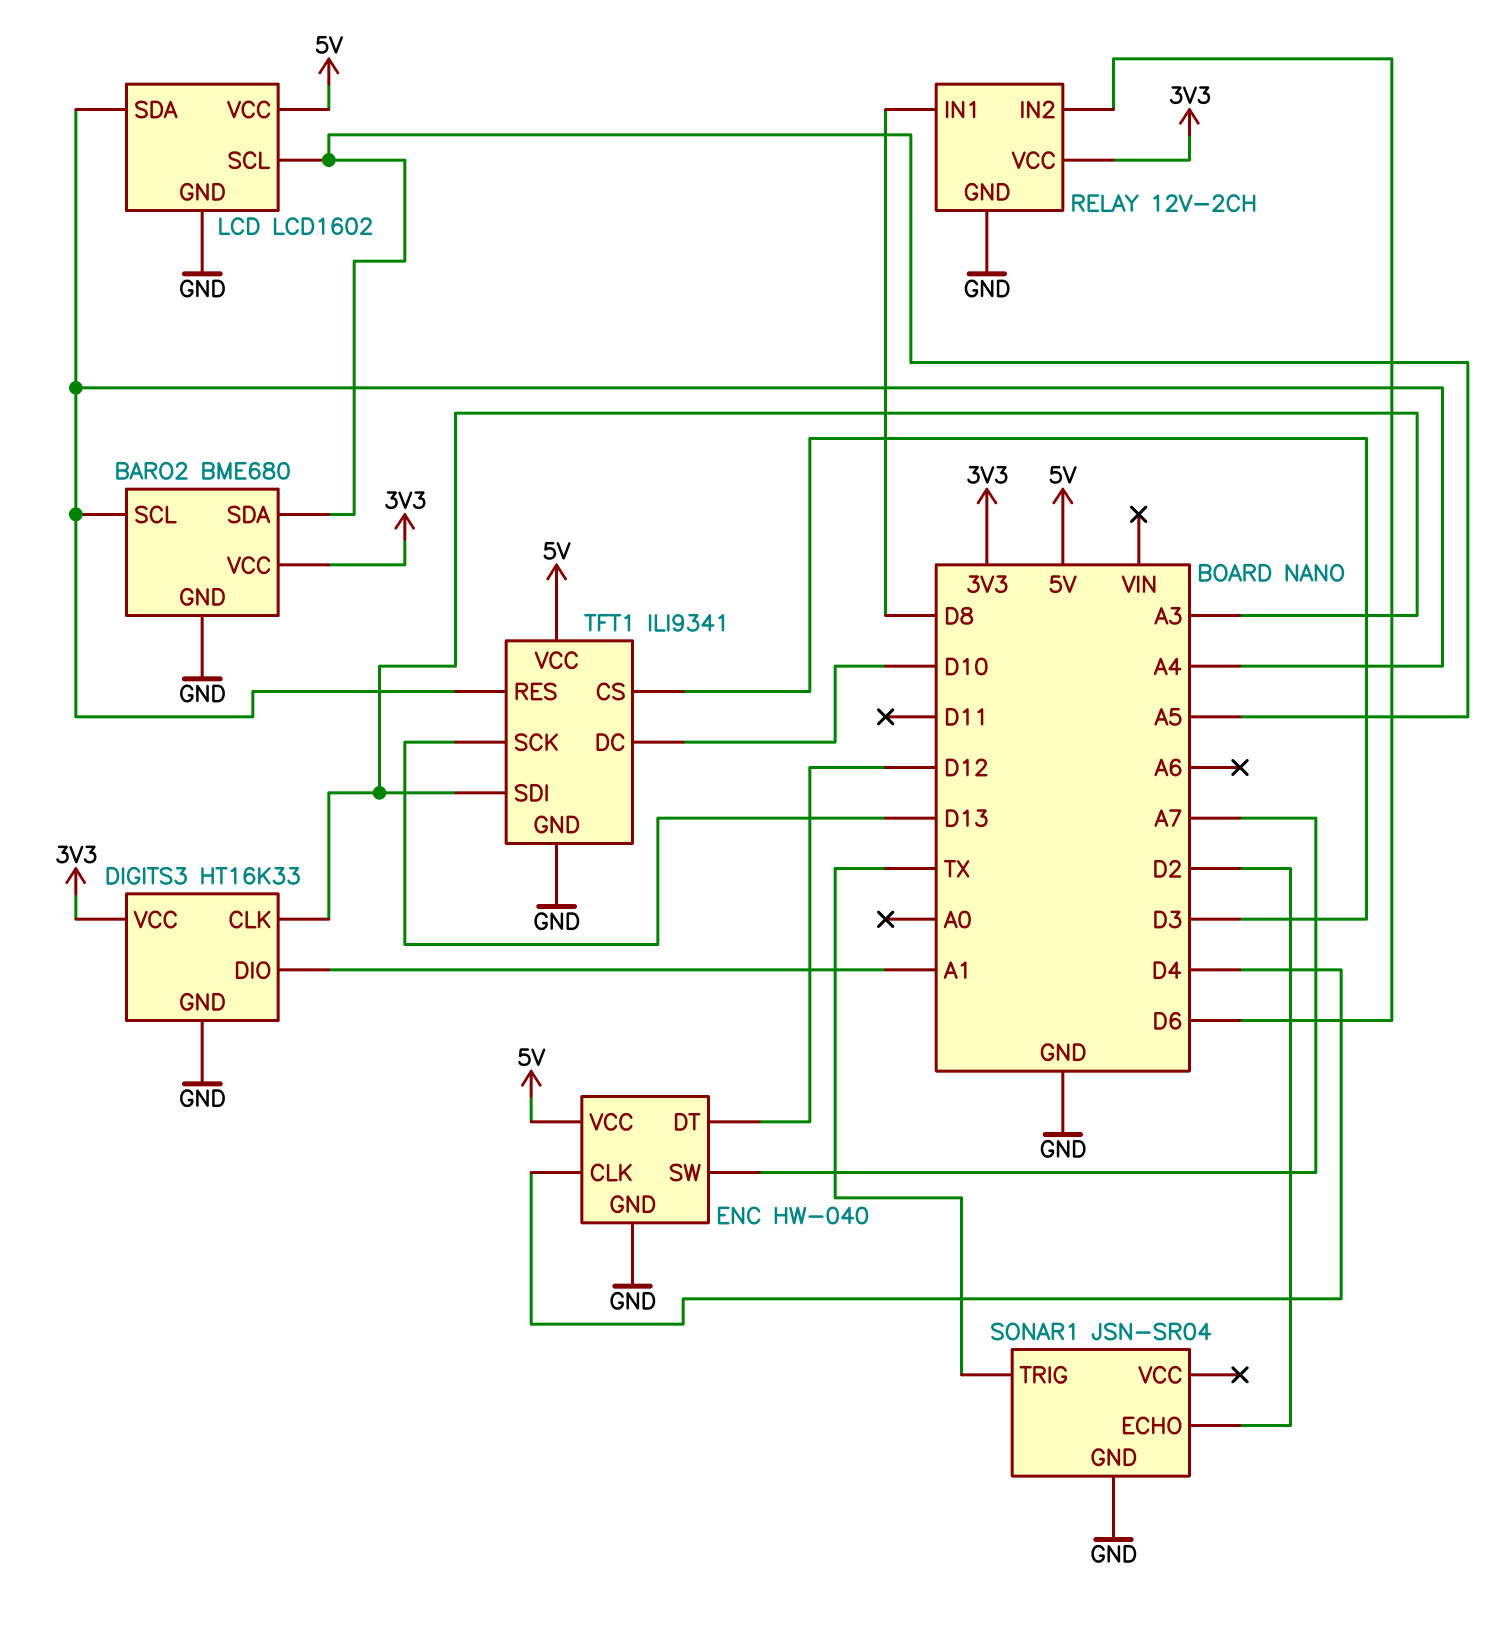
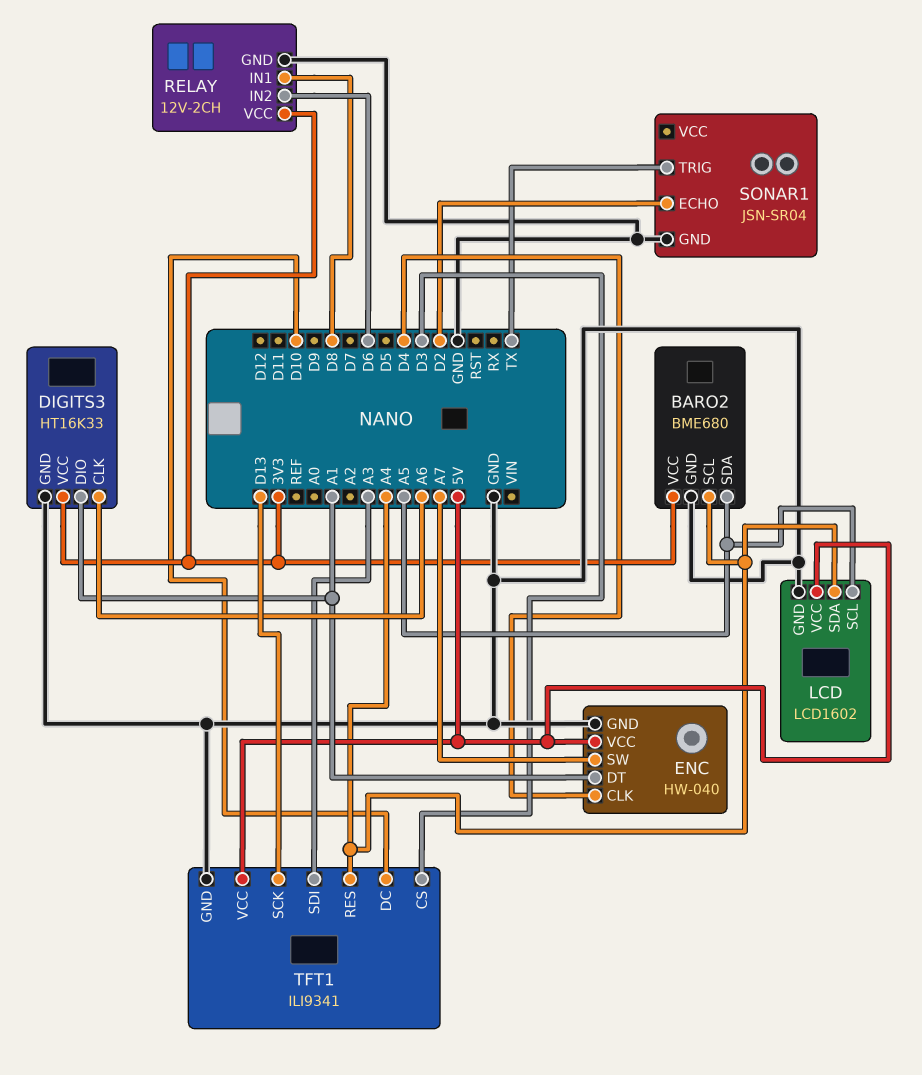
DIGITS3 pin CLK: A3 -> A6
ENC pin DT: D12 -> A1

